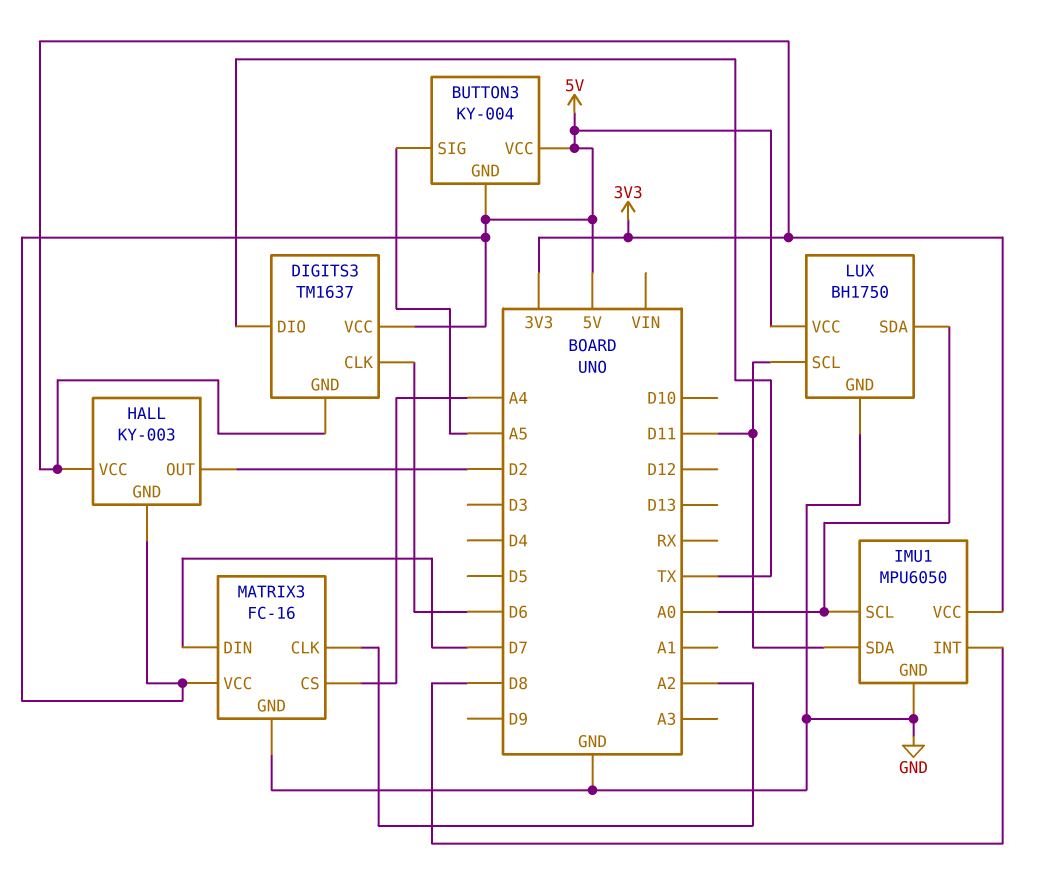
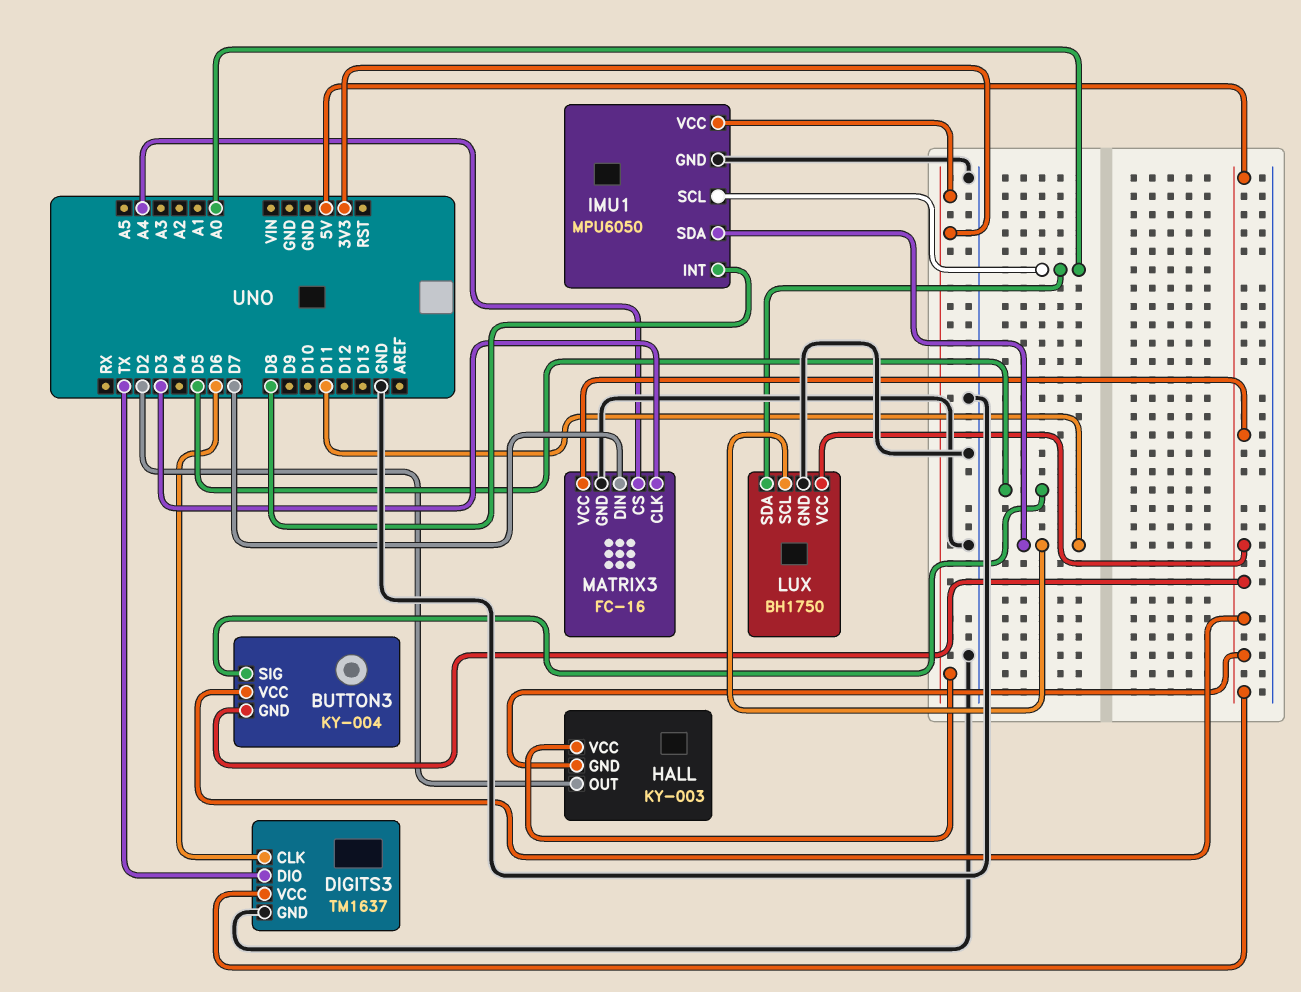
BUTTON3 pin SIG: A5 -> D5
DIGITS3 pin GND: 3V3 -> GND
MATRIX3 pin CLK: A2 -> D3

